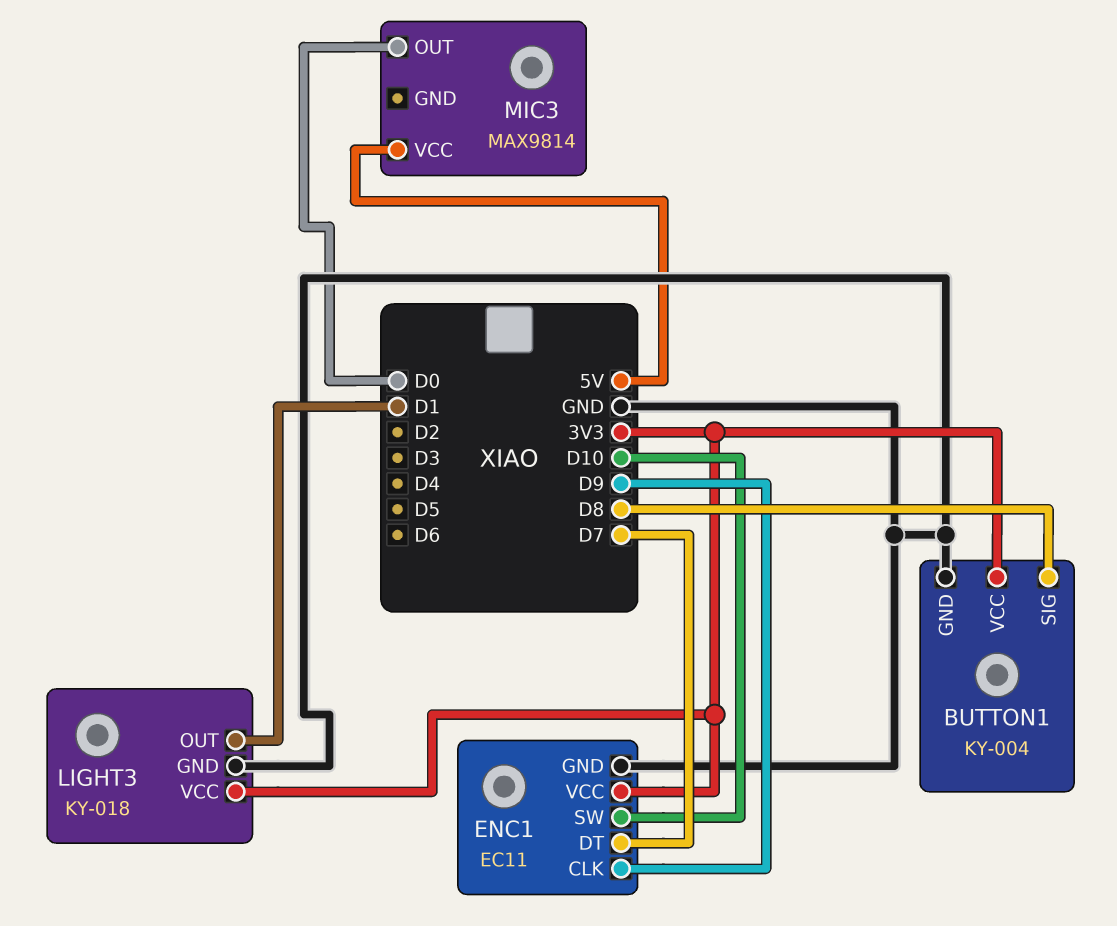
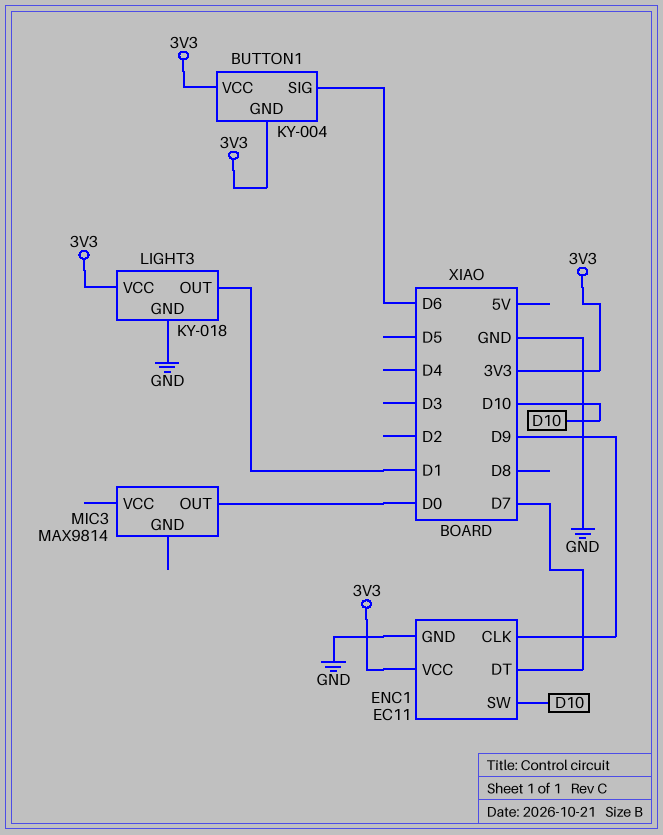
BUTTON1 pin GND: GND -> 3V3
BUTTON1 pin SIG: D8 -> D6
MIC3 pin VCC: 5V -> none

